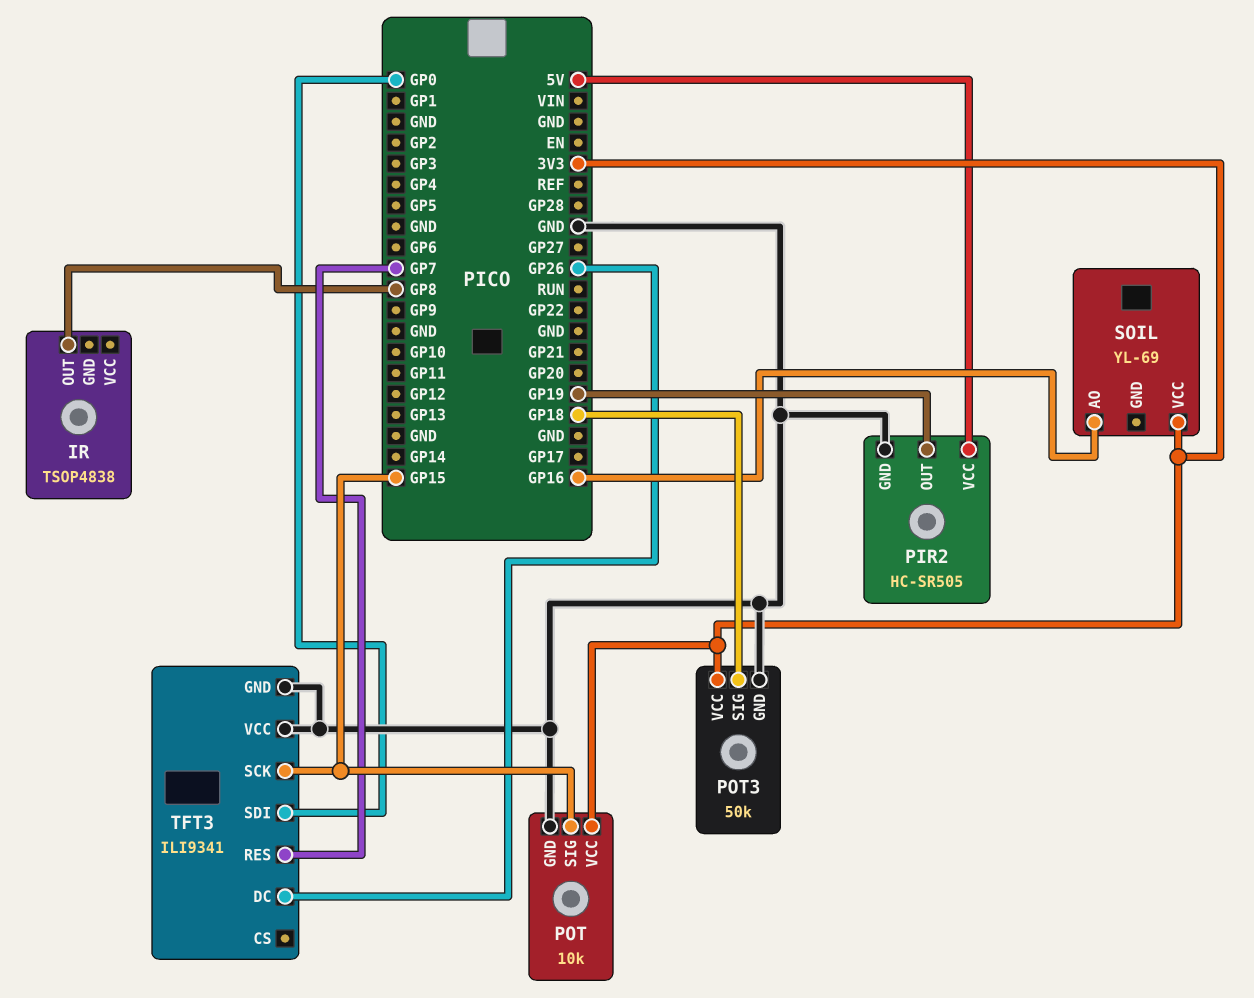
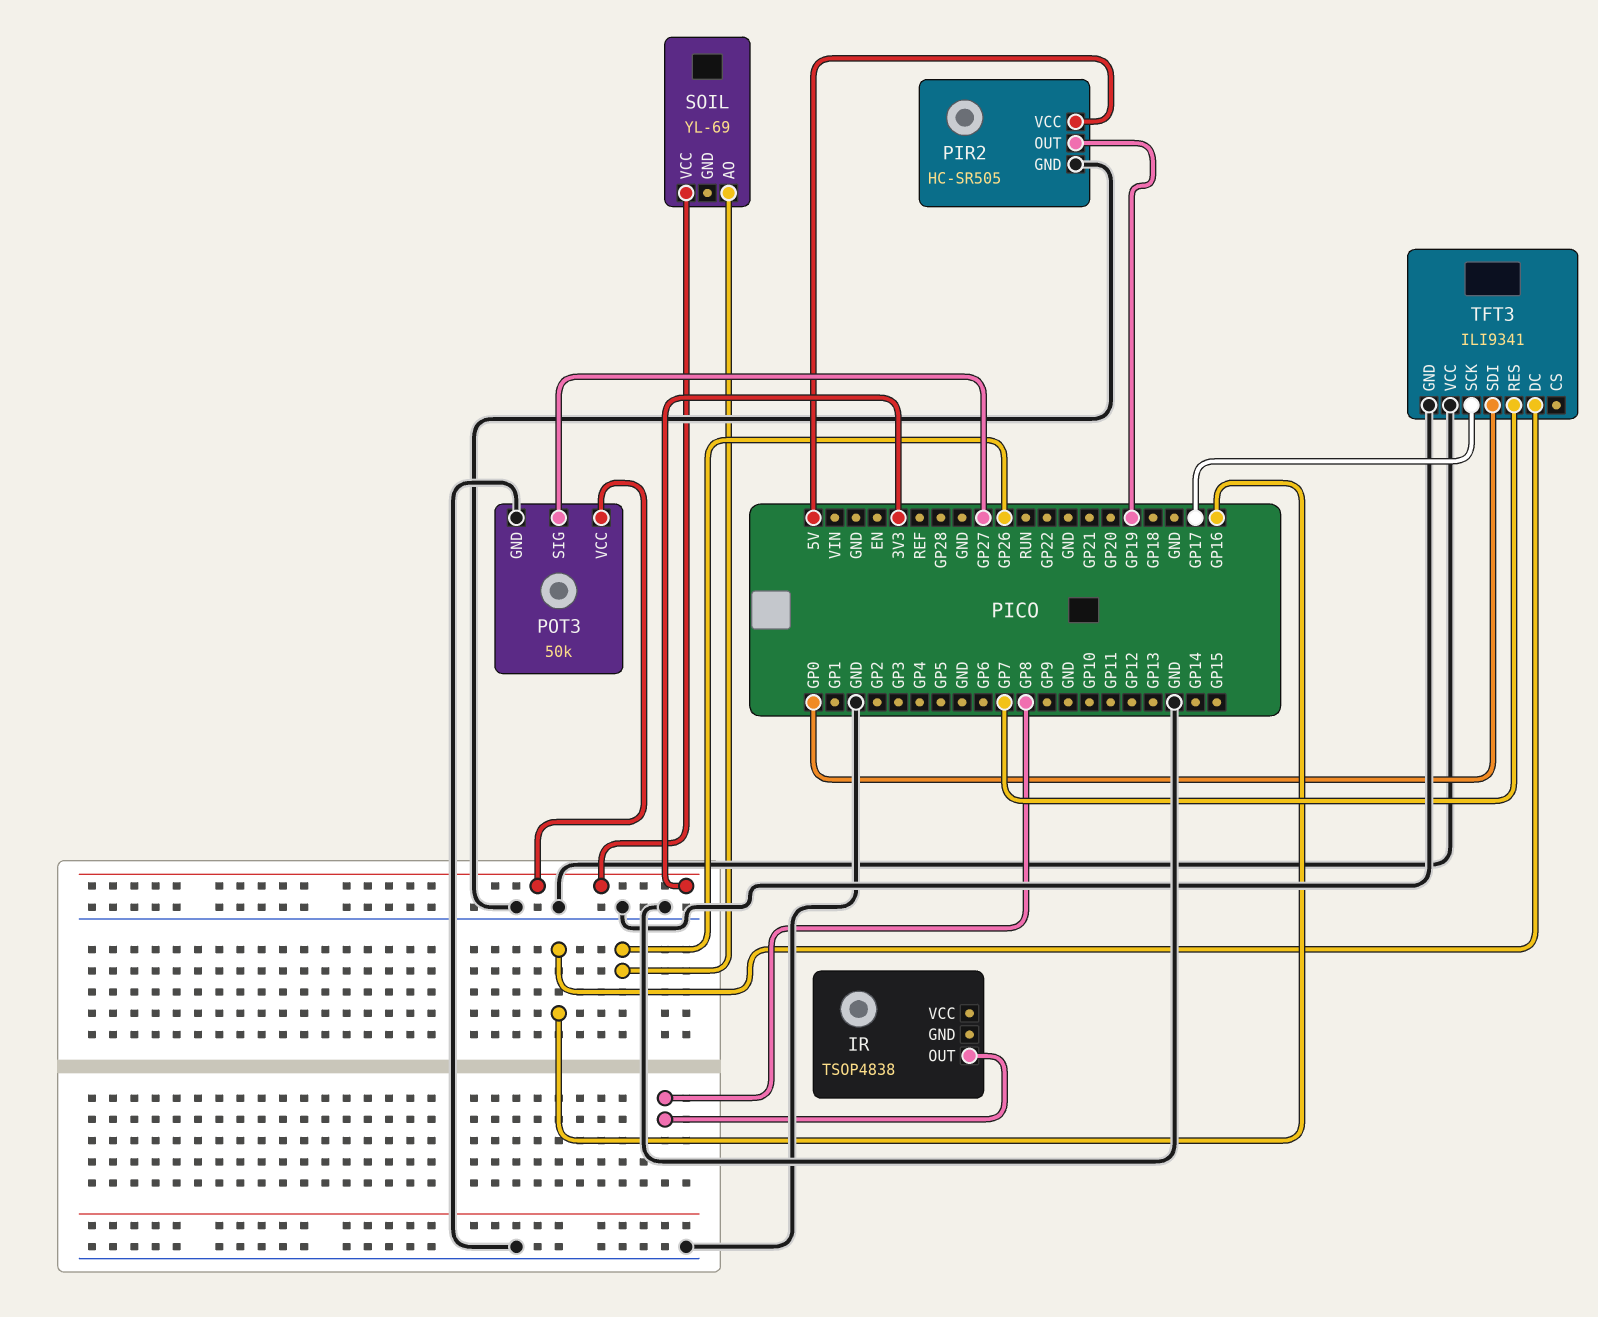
POT: 10k -> none
POT pin GND: GND -> none
POT pin SIG: GP15 -> none
POT pin VCC: 3V3 -> none
POT3 pin SIG: GP18 -> GP27
SOIL pin AO: GP16 -> GP26
TFT3 pin DC: GP26 -> GP16
TFT3 pin SCK: GP15 -> GP17

